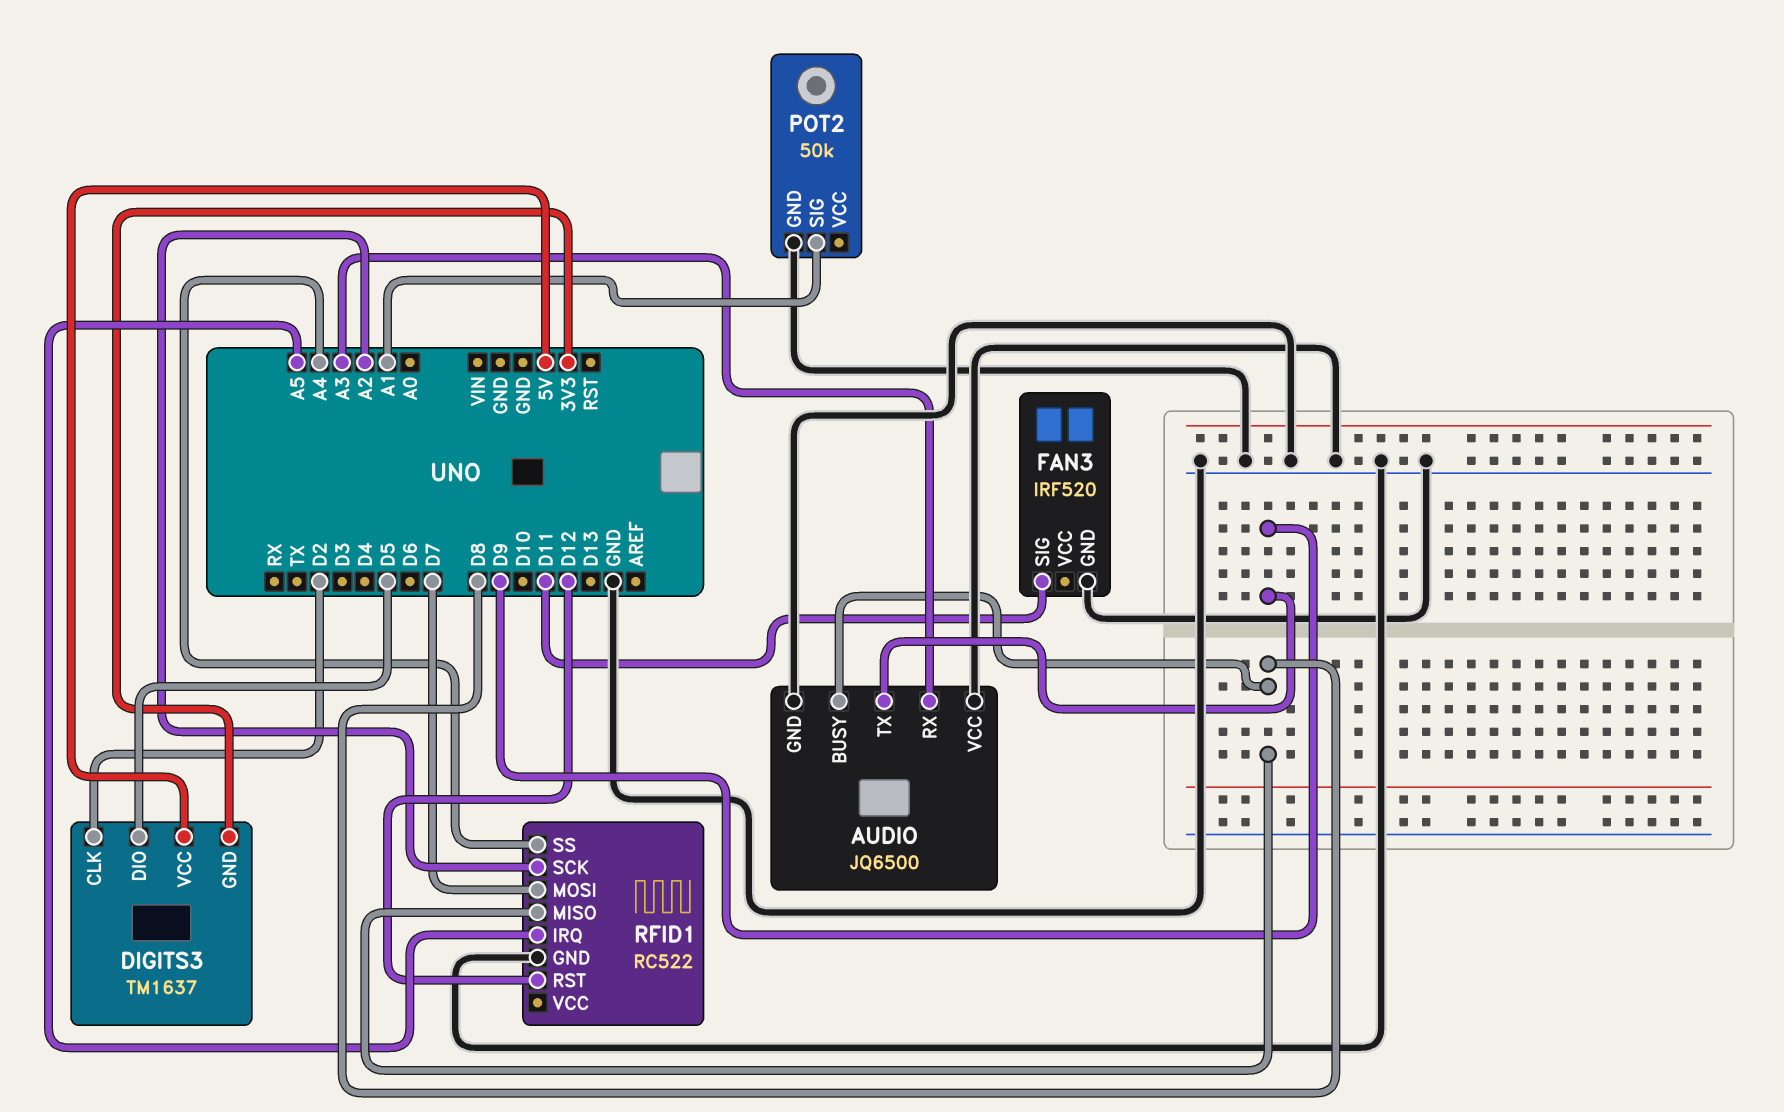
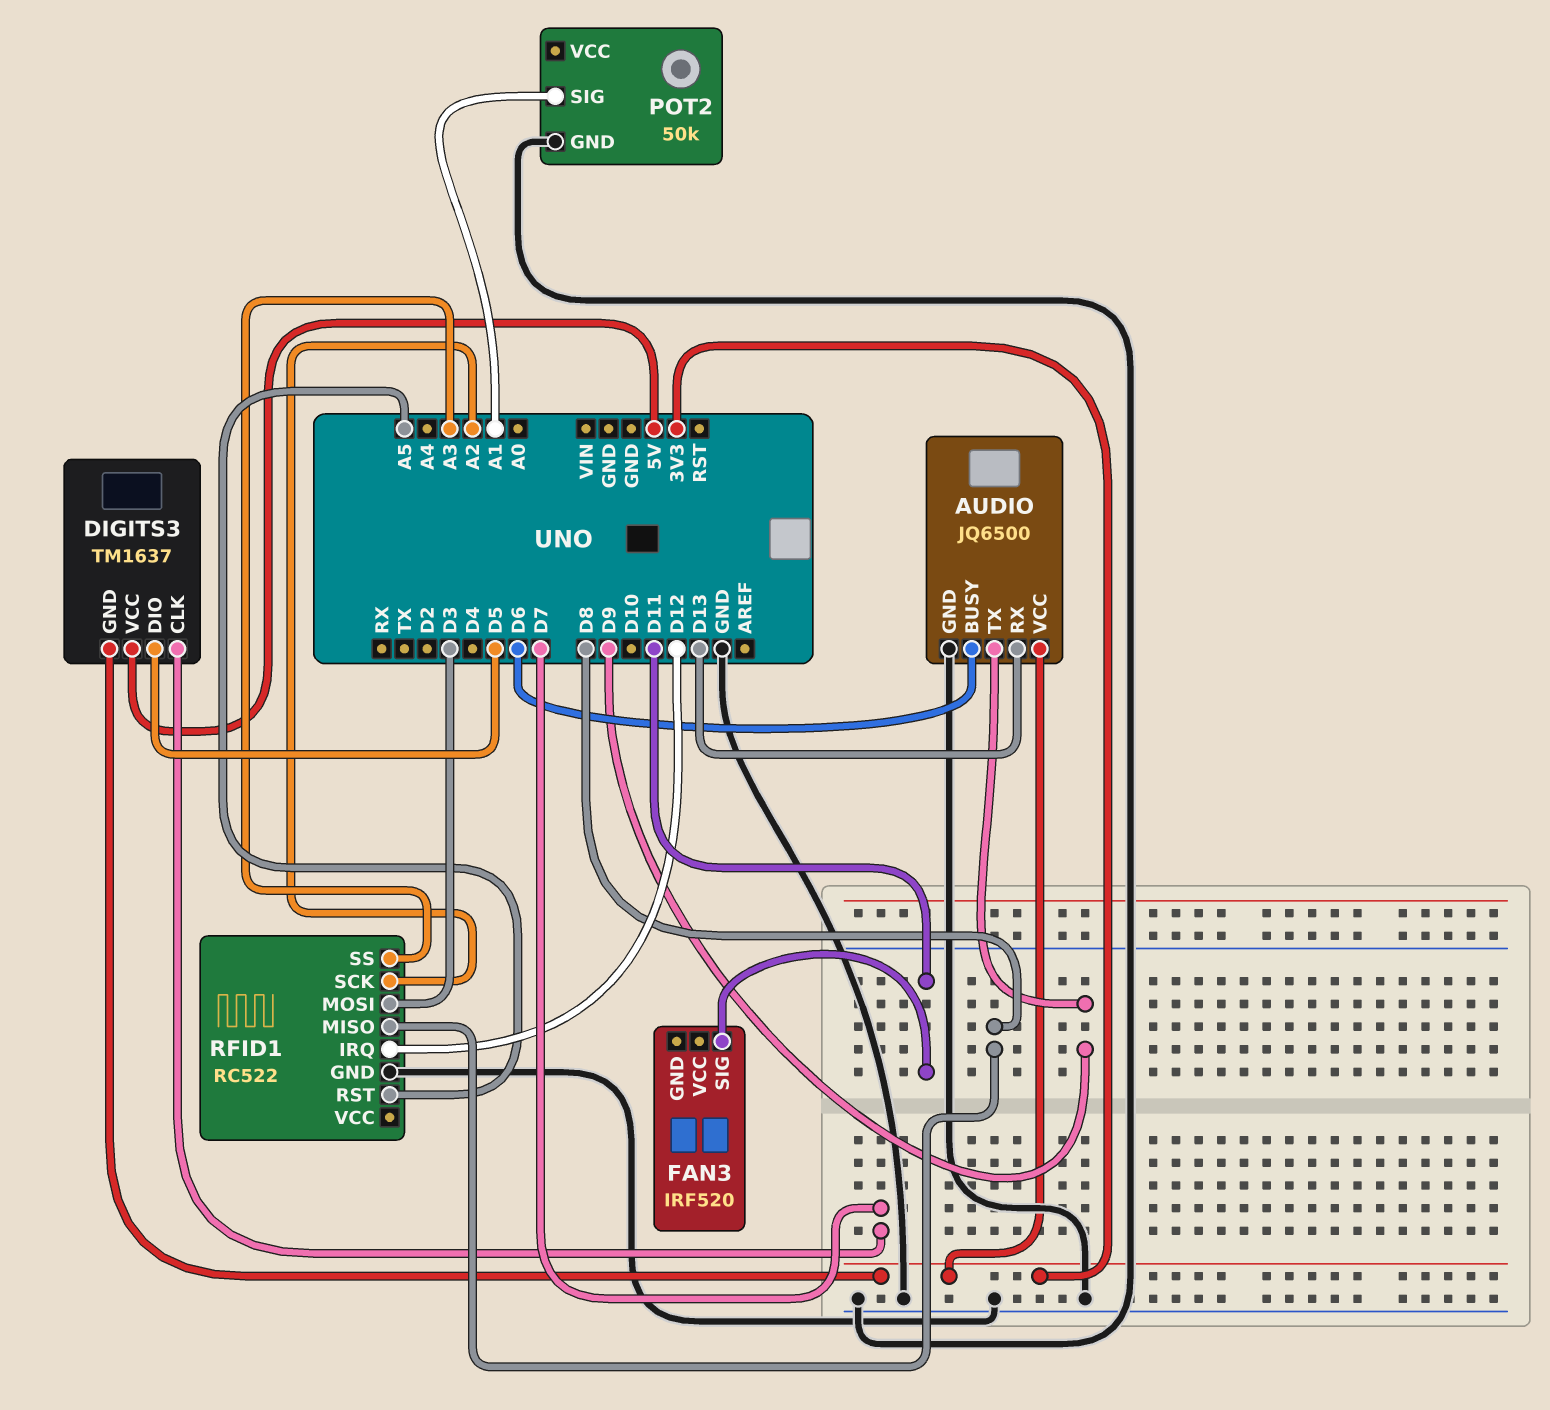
AUDIO pin BUSY: D8 -> D6
AUDIO pin RX: A3 -> D13
AUDIO pin VCC: GND -> 3V3
DIGITS3 pin CLK: D2 -> D7
FAN3 pin GND: GND -> none
RFID1 pin IRQ: A5 -> D12
RFID1 pin MOSI: D7 -> D3
RFID1 pin RST: D12 -> A5
RFID1 pin SS: A4 -> A3

